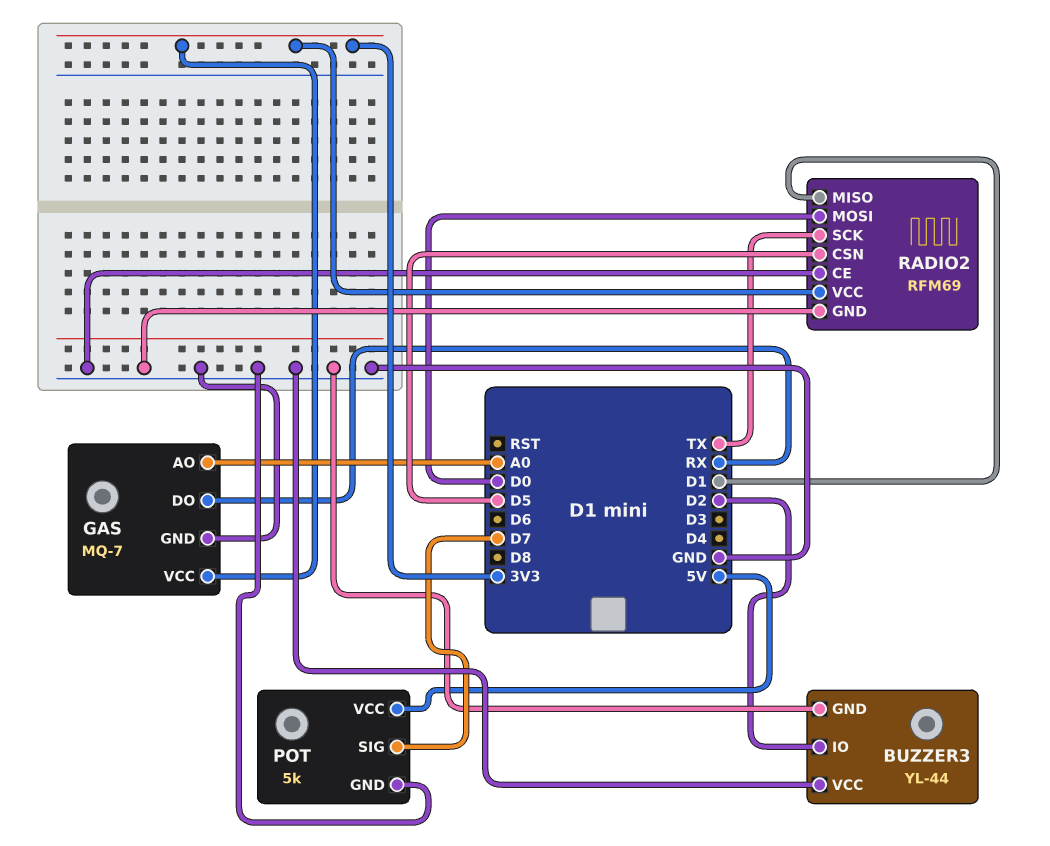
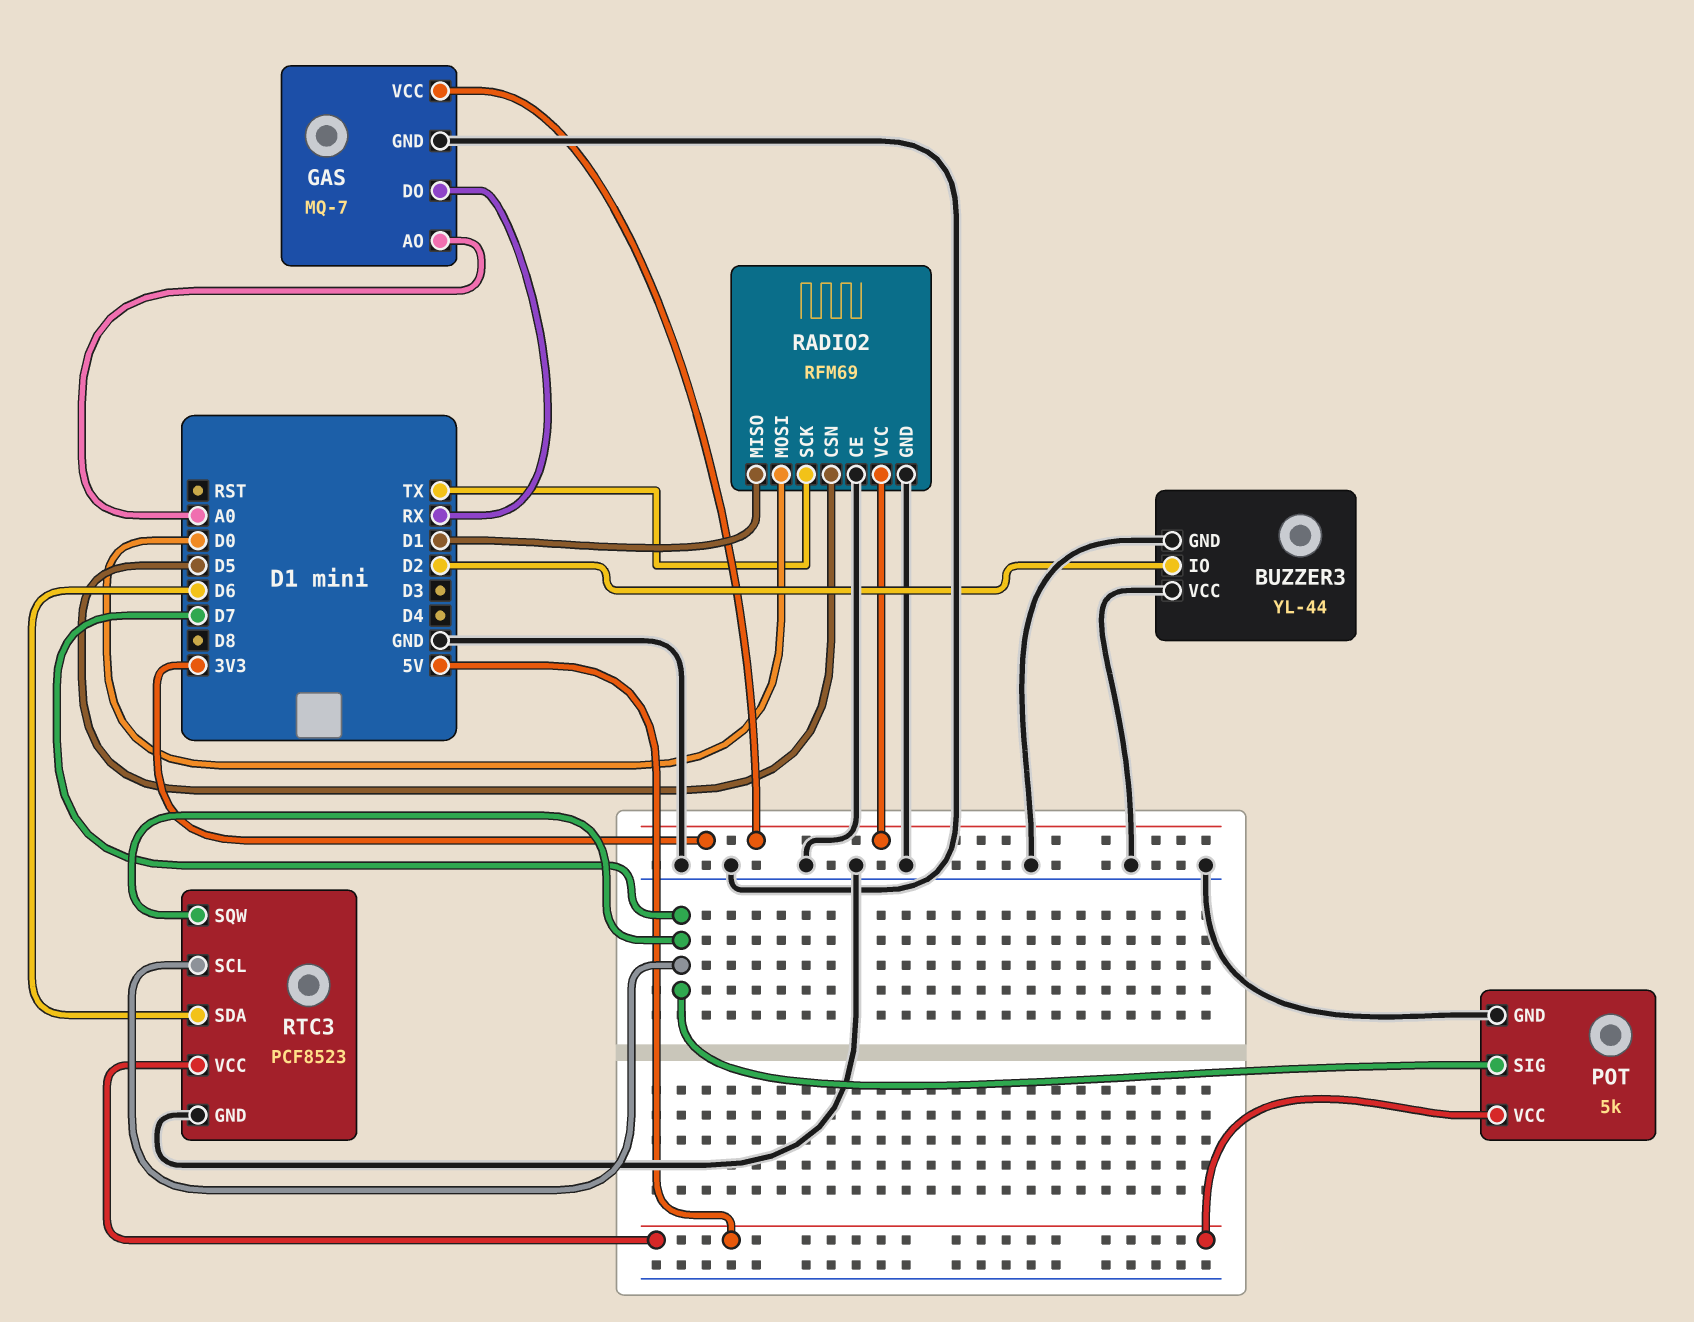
RTC3: none -> PCF8523
RTC3 pin GND: none -> GND
RTC3 pin SCL: none -> D7
RTC3 pin SDA: none -> D6
RTC3 pin SQW: none -> D7
RTC3 pin VCC: none -> 5V

